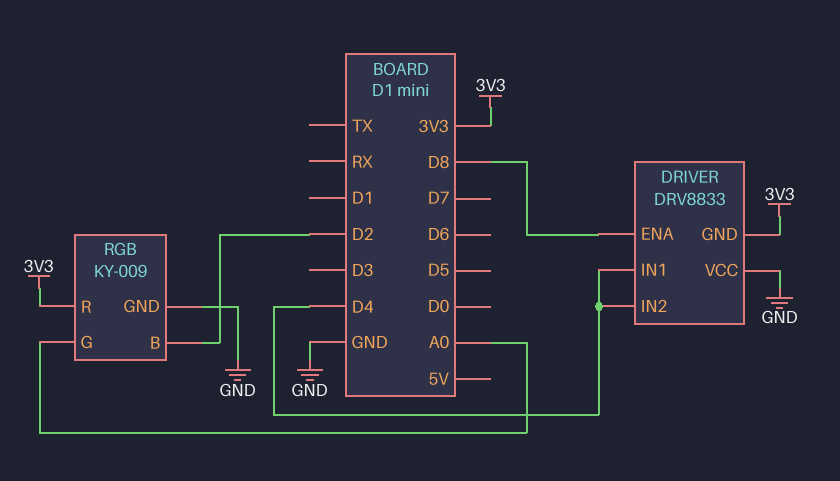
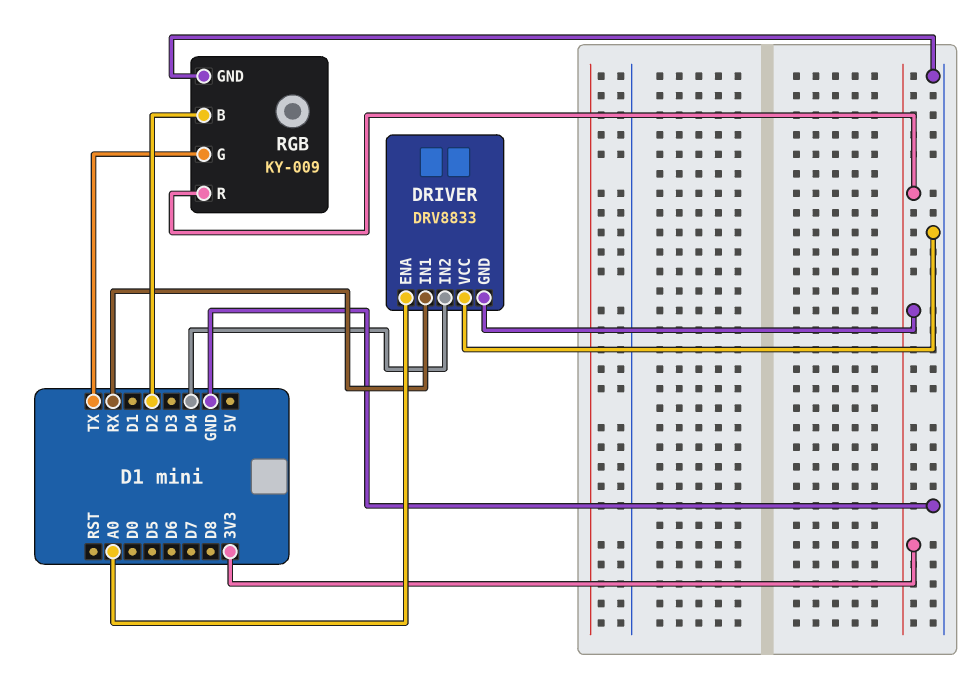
DRIVER pin ENA: D8 -> A0
DRIVER pin IN1: D4 -> RX
RGB pin G: A0 -> TX

